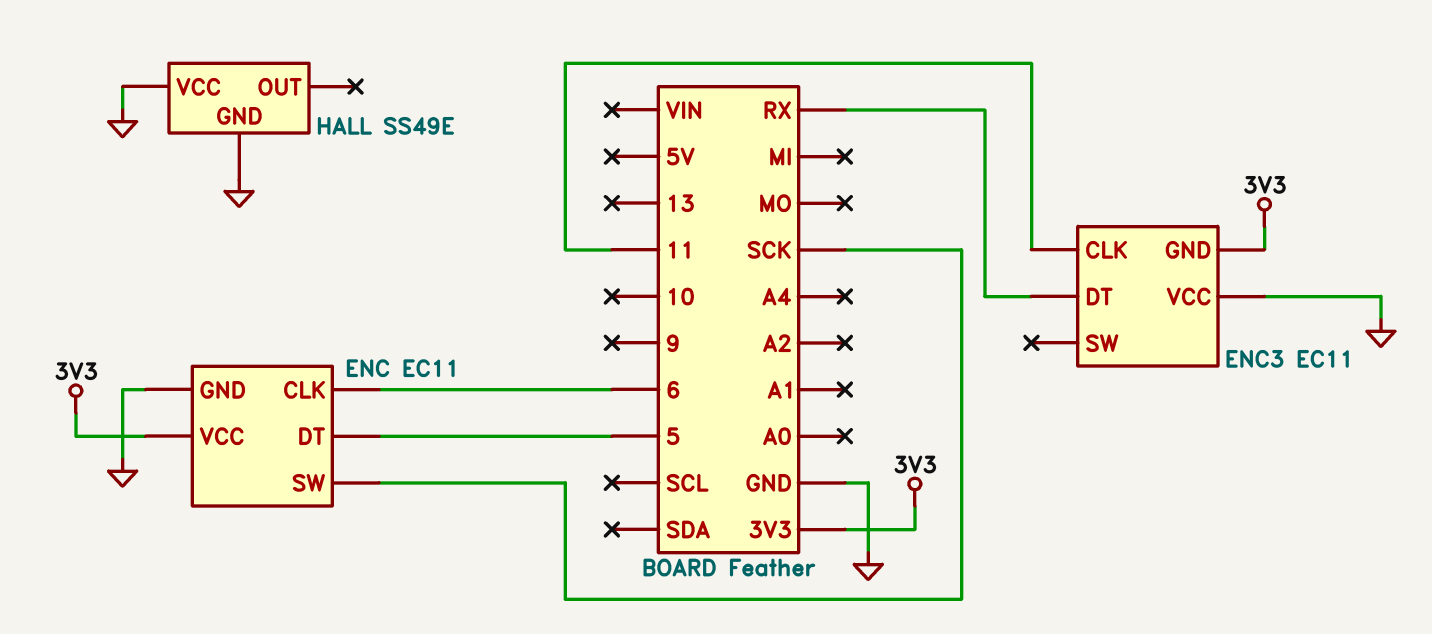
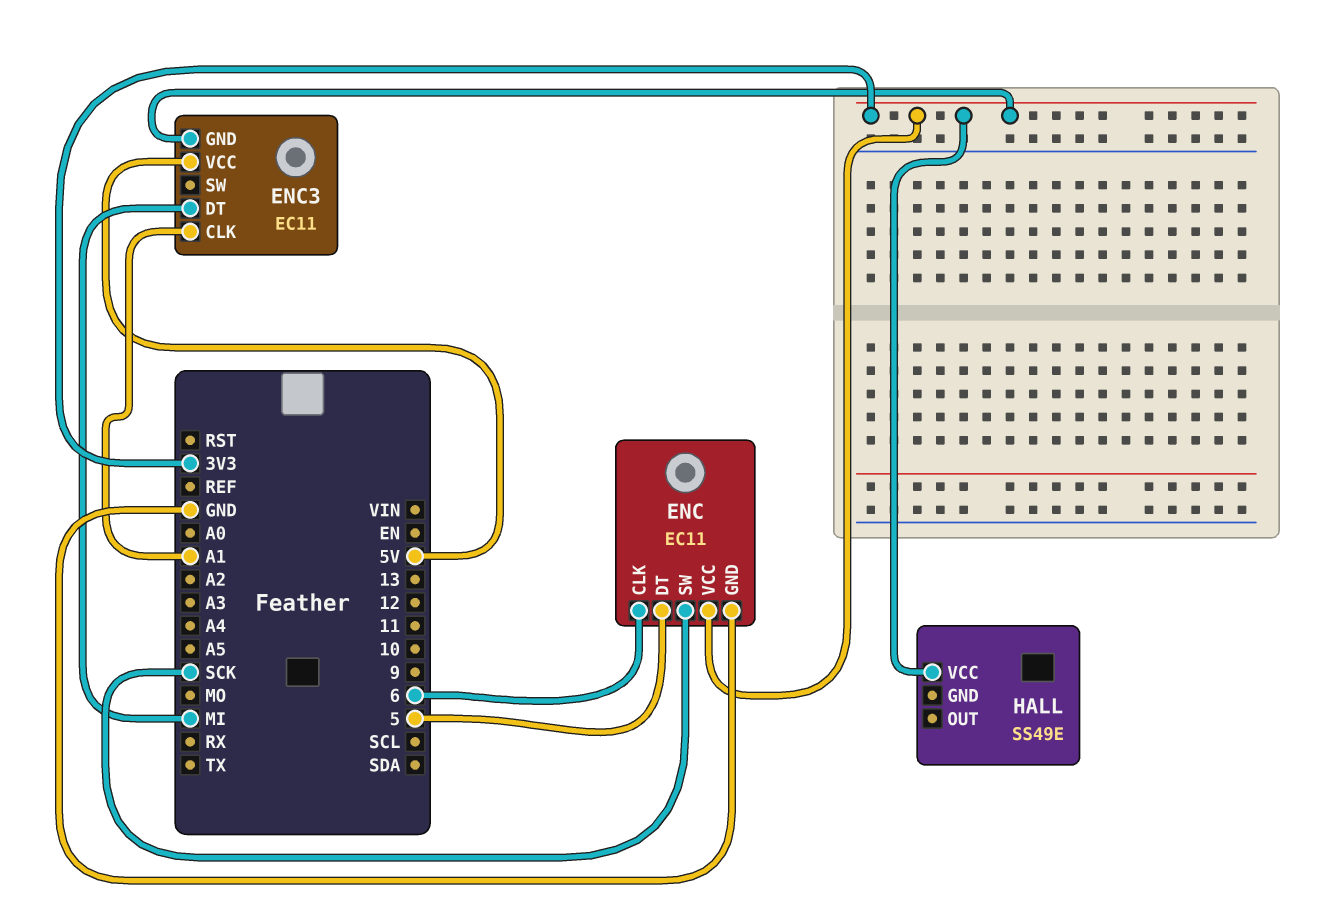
ENC3 pin CLK: 11 -> A1
ENC3 pin DT: RX -> MI
ENC3 pin VCC: GND -> 5V
HALL pin GND: GND -> none
HALL pin VCC: GND -> 3V3

